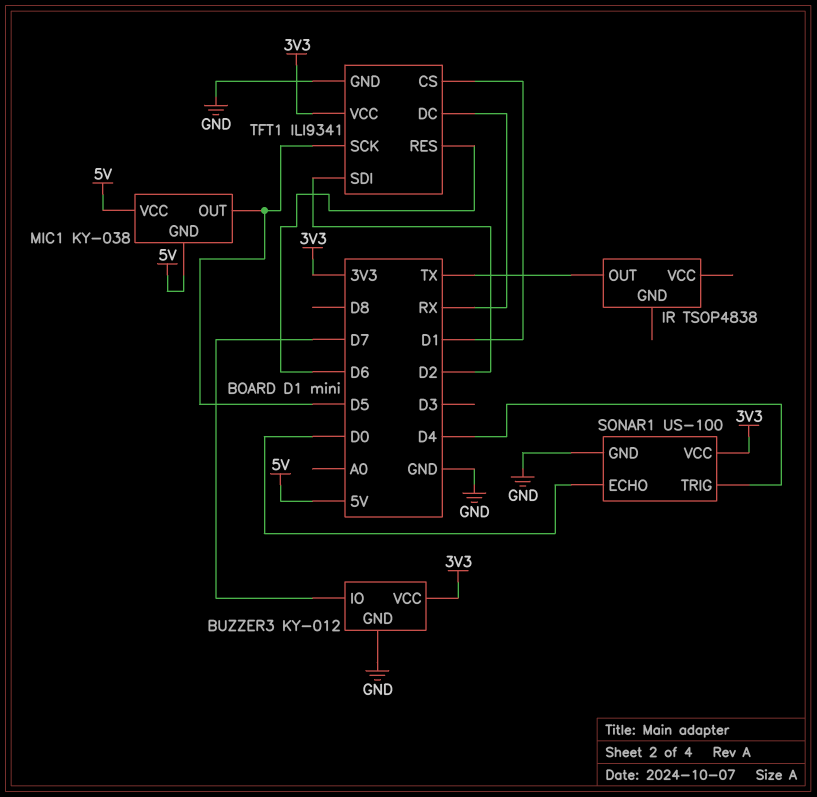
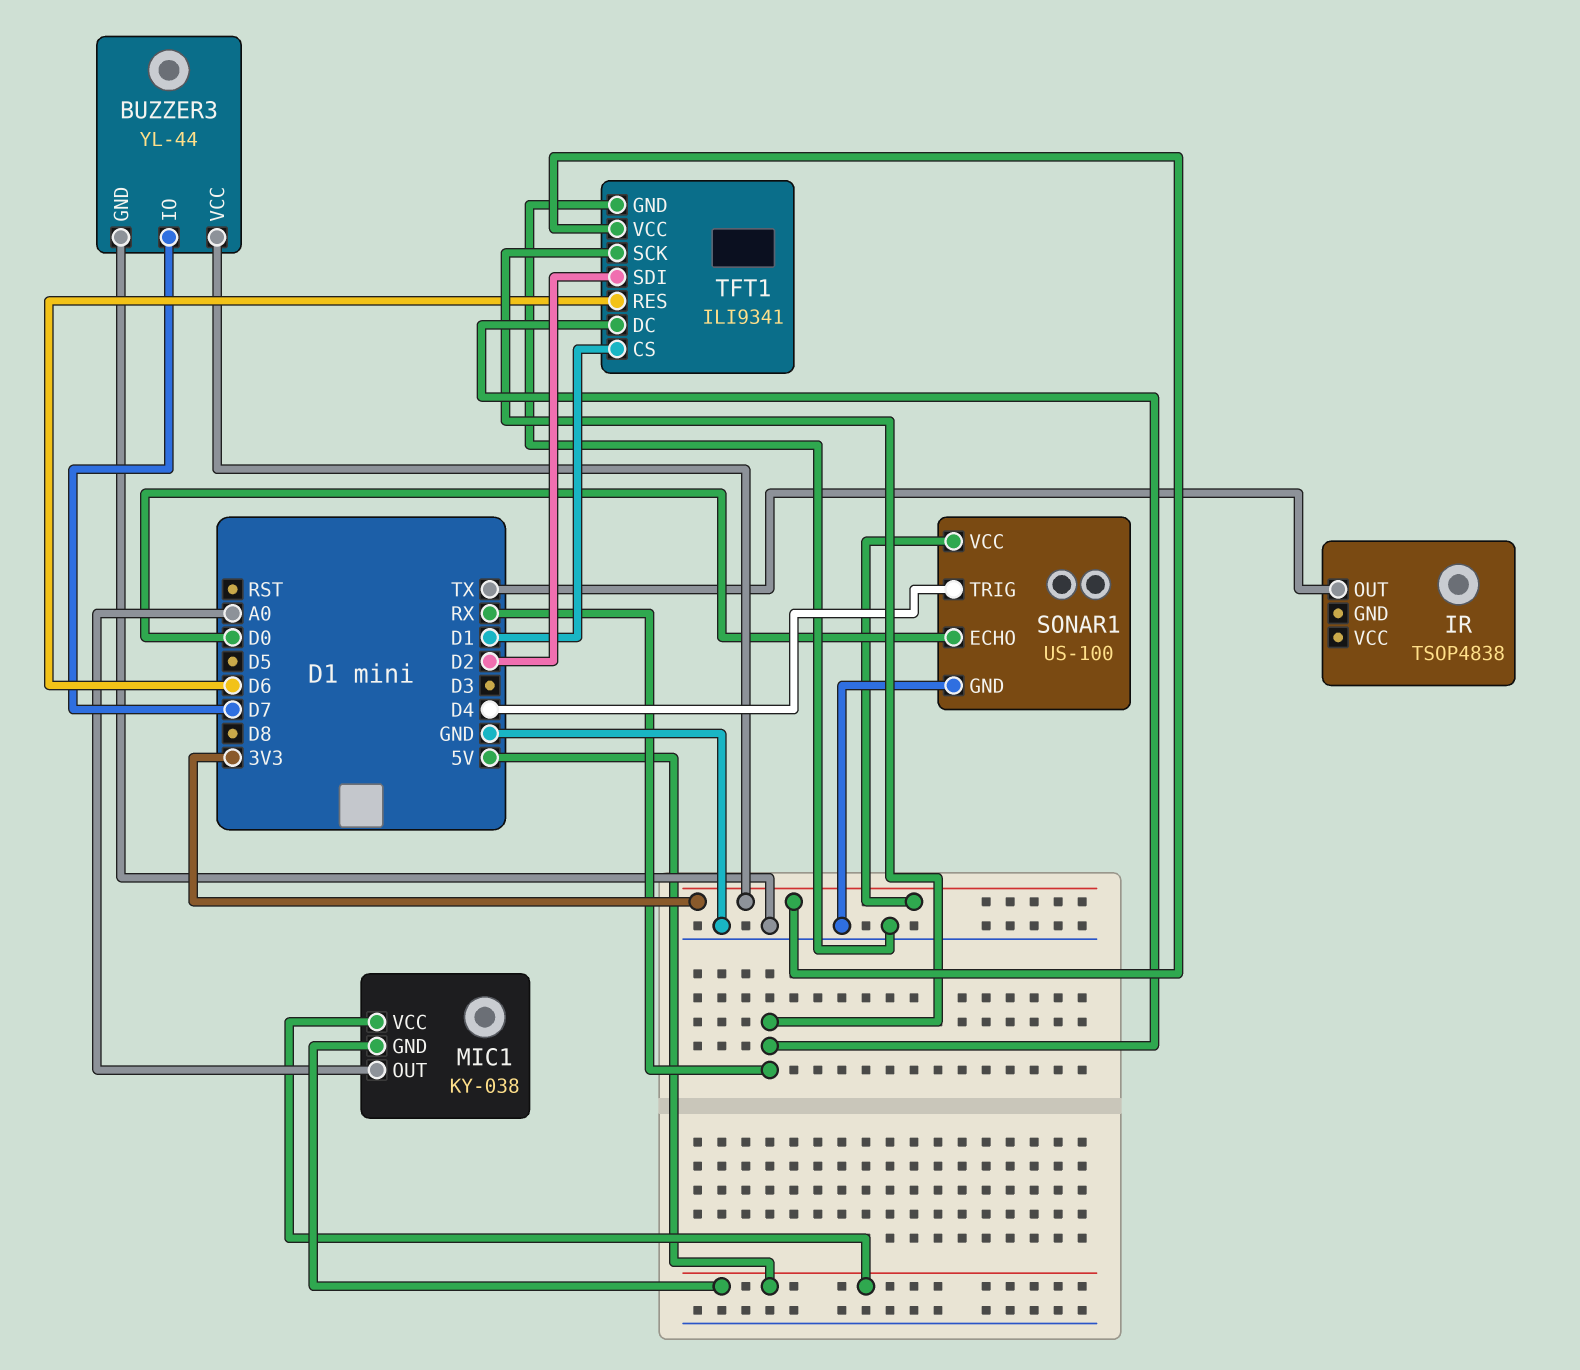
BUZZER3: KY-012 -> YL-44
MIC1 pin OUT: D5 -> A0
TFT1 pin SCK: D5 -> RX

